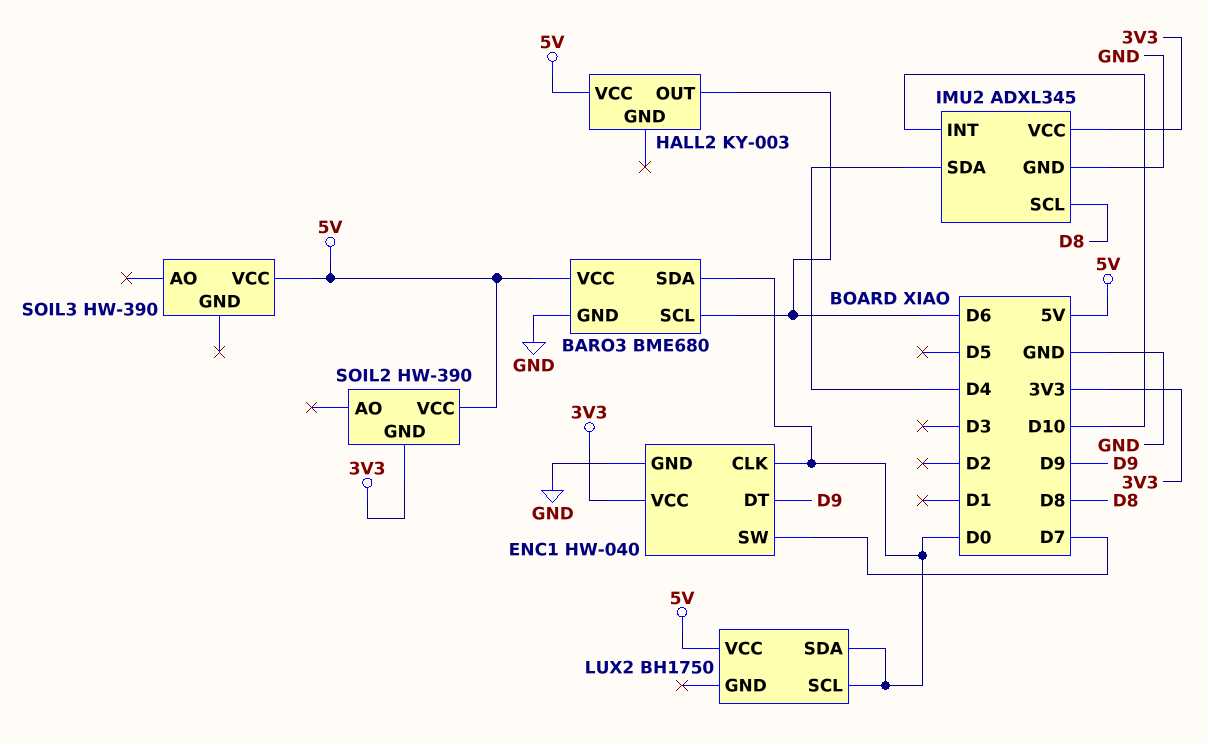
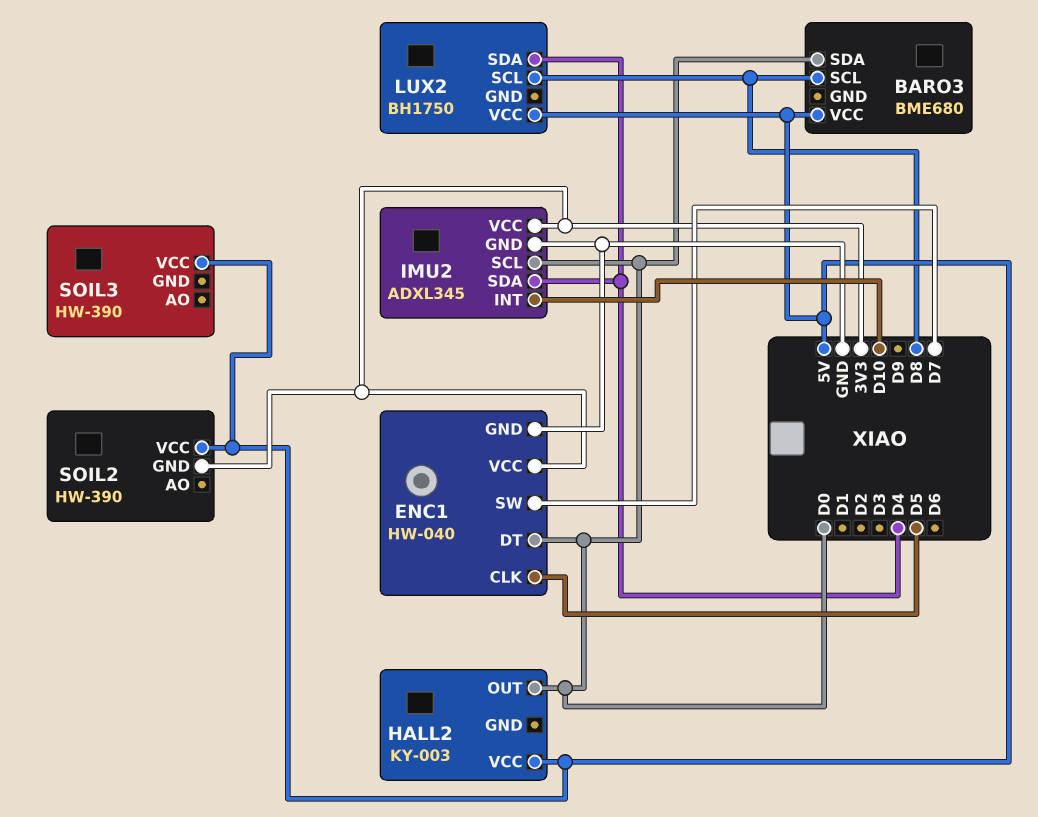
BARO3 pin GND: GND -> none
BARO3 pin SCL: D6 -> D8
ENC1 pin CLK: D0 -> D5
ENC1 pin DT: D9 -> D0
HALL2 pin OUT: D6 -> D0
IMU2 pin SCL: D8 -> D0
LUX2 pin SCL: D0 -> D8
LUX2 pin SDA: D0 -> D4

